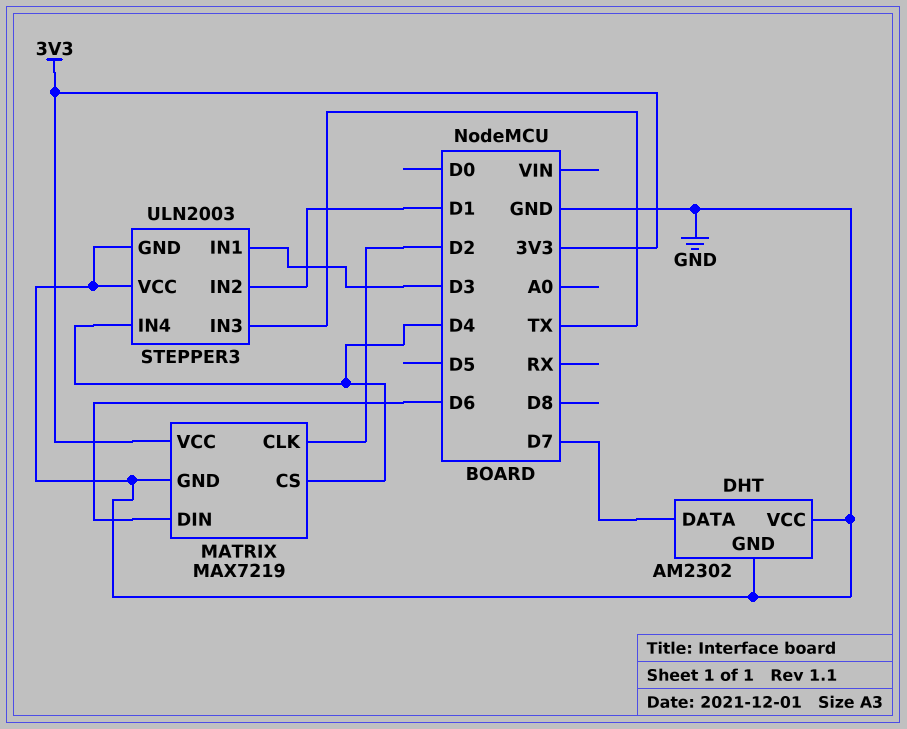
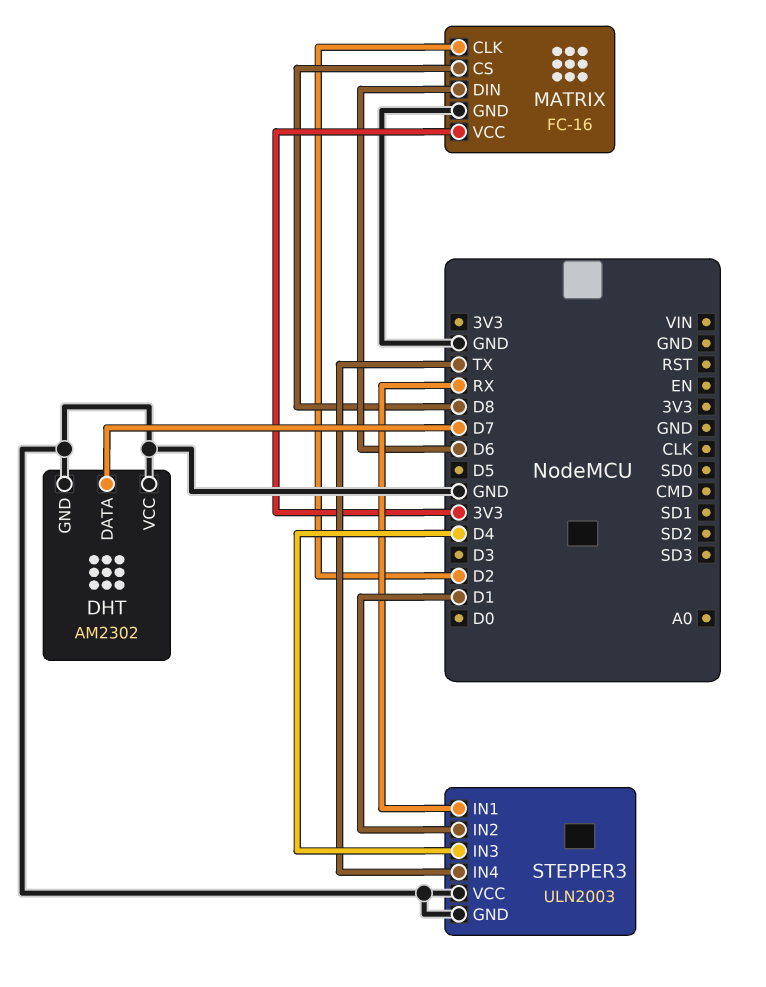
MATRIX: MAX7219 -> FC-16
MATRIX pin CS: D4 -> D8
STEPPER3 pin IN1: D3 -> RX
STEPPER3 pin IN3: TX -> D4
STEPPER3 pin IN4: D4 -> TX

